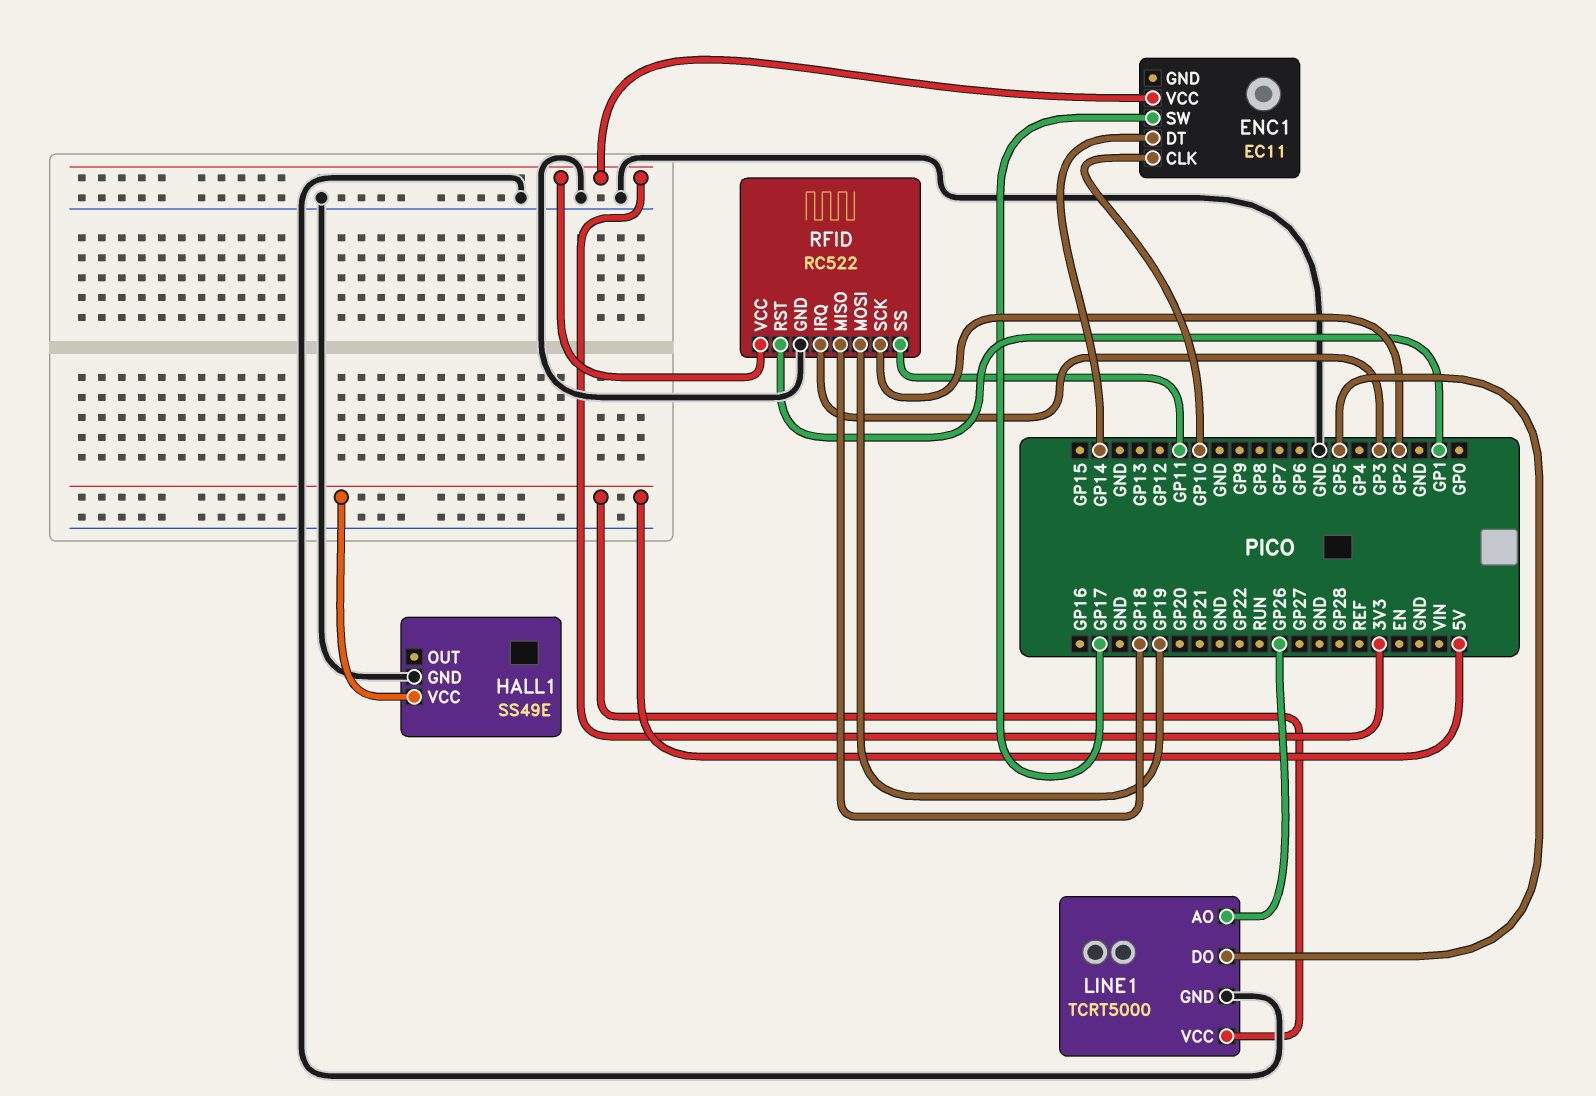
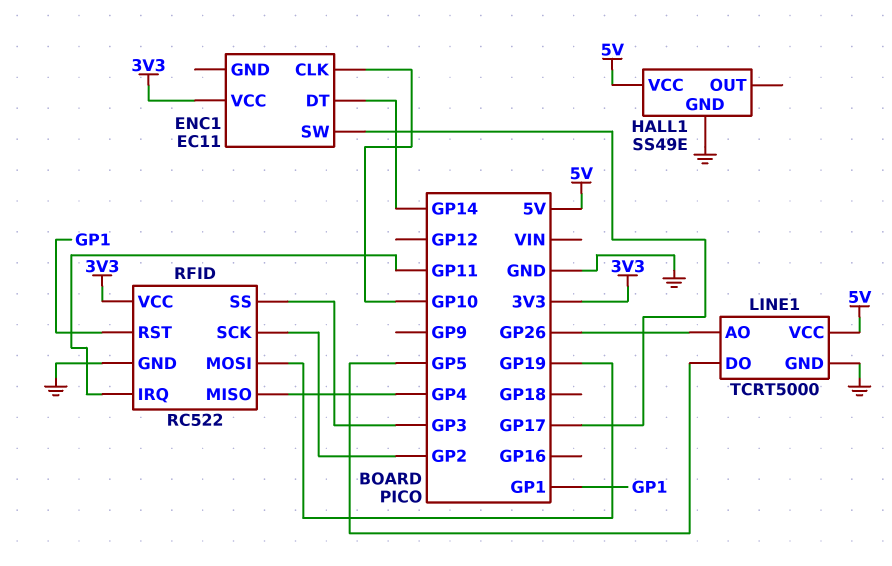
RFID pin IRQ: GP3 -> GP11
RFID pin MISO: GP18 -> GP4
RFID pin SS: GP11 -> GP3

